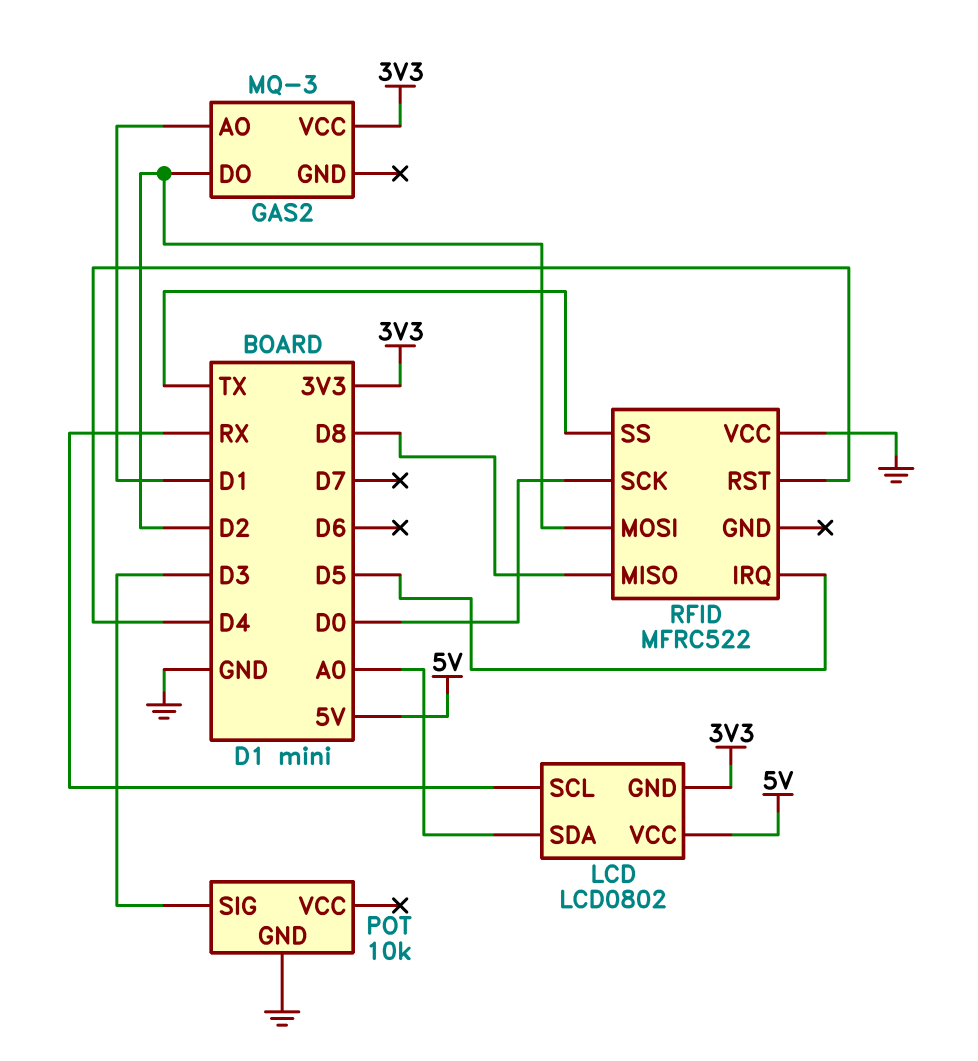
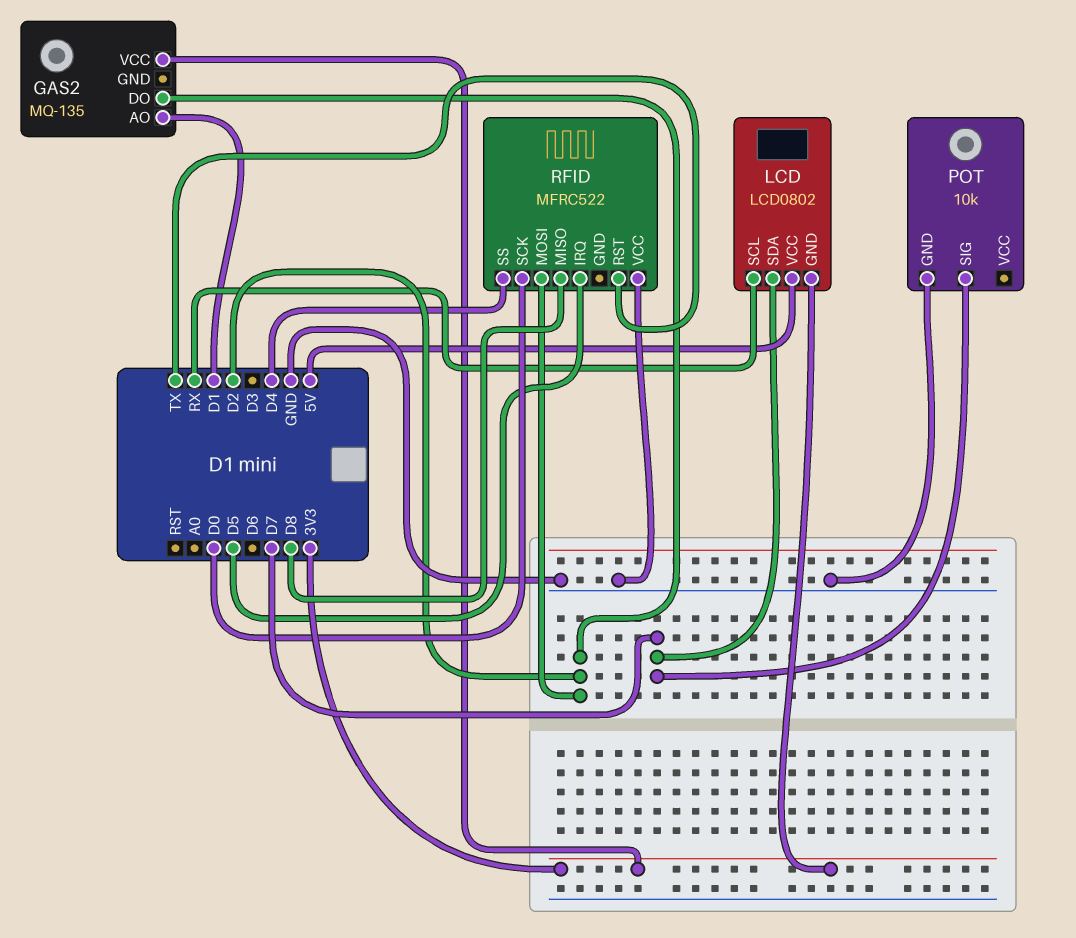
GAS2: MQ-3 -> MQ-135
LCD pin SDA: A0 -> D7
POT pin SIG: D3 -> D7
RFID pin RST: D4 -> TX
RFID pin SS: TX -> D4

